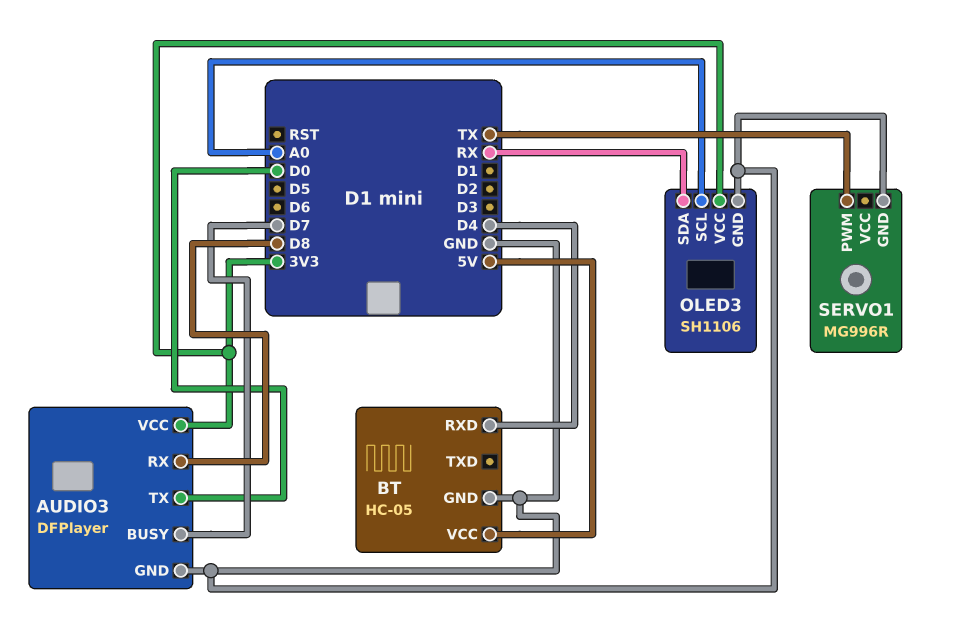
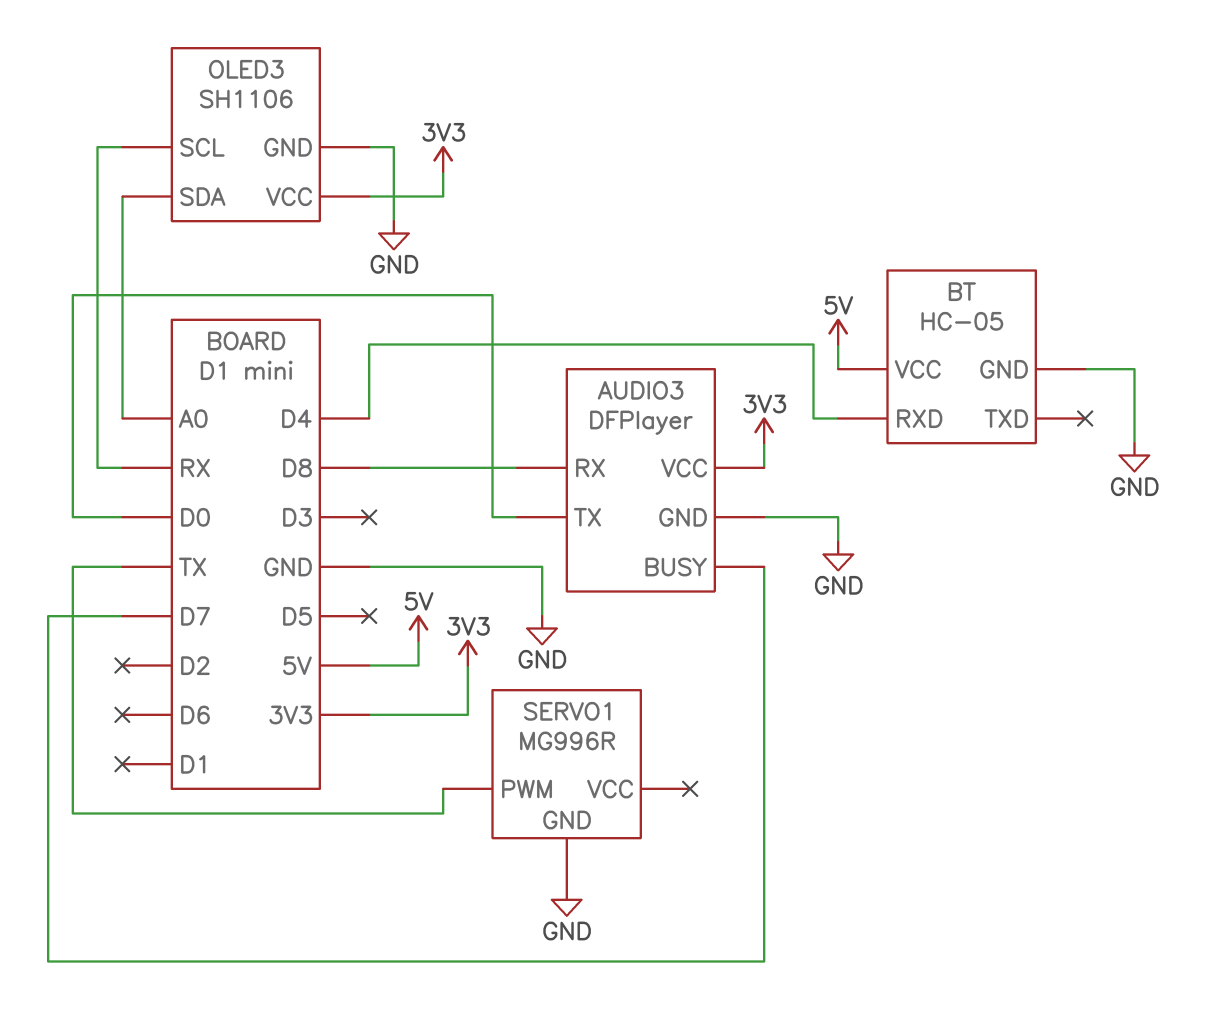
OLED3 pin SCL: A0 -> RX
OLED3 pin SDA: RX -> A0

